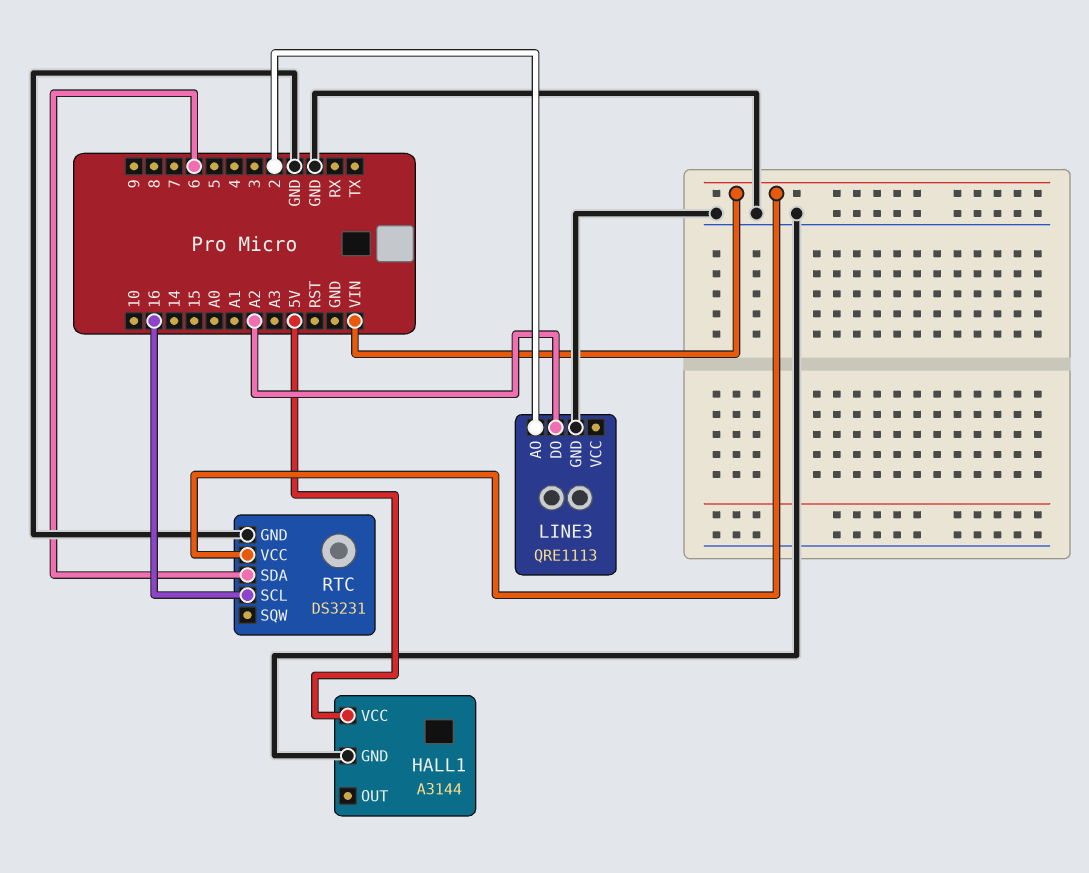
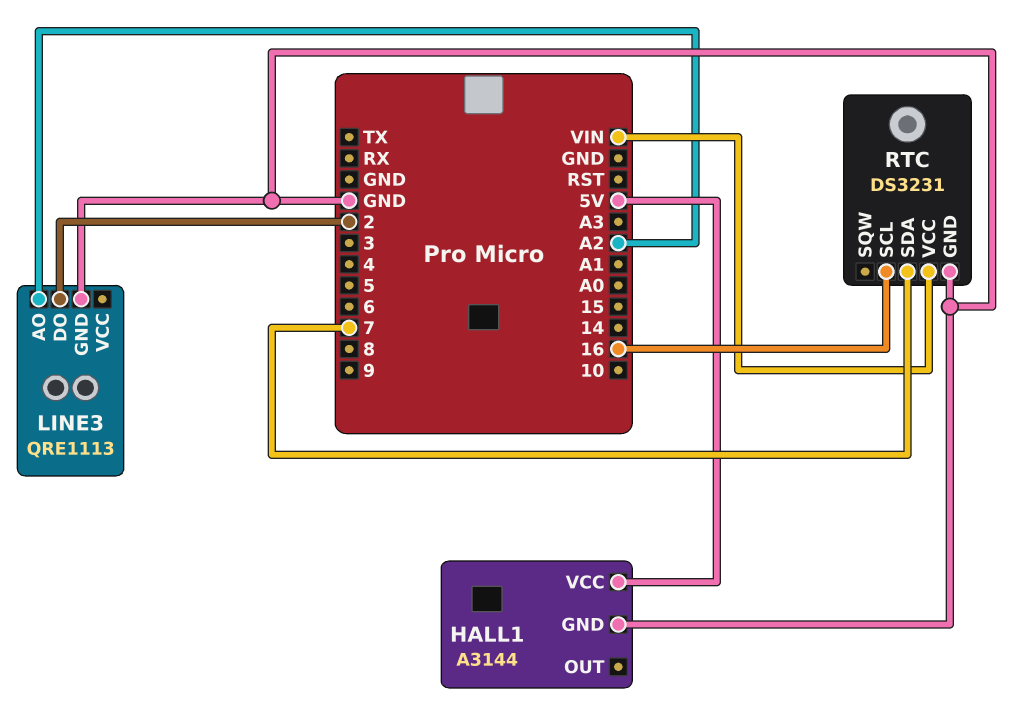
LINE3 pin AO: 2 -> A2
LINE3 pin DO: A2 -> 2
RTC pin SDA: 6 -> 7

